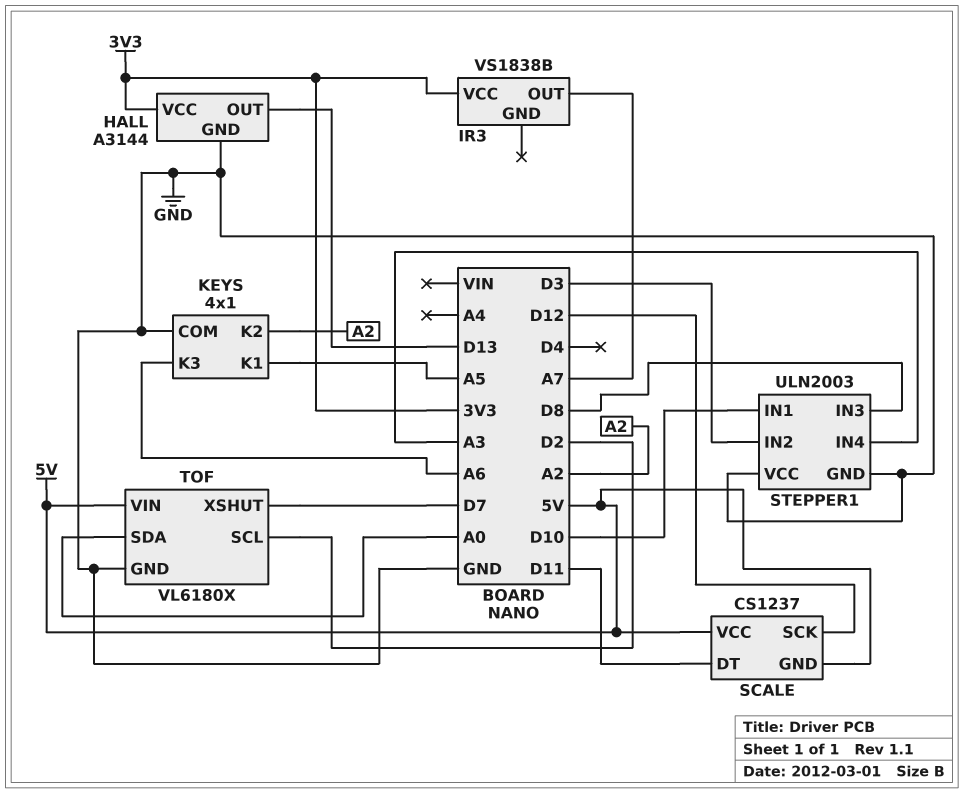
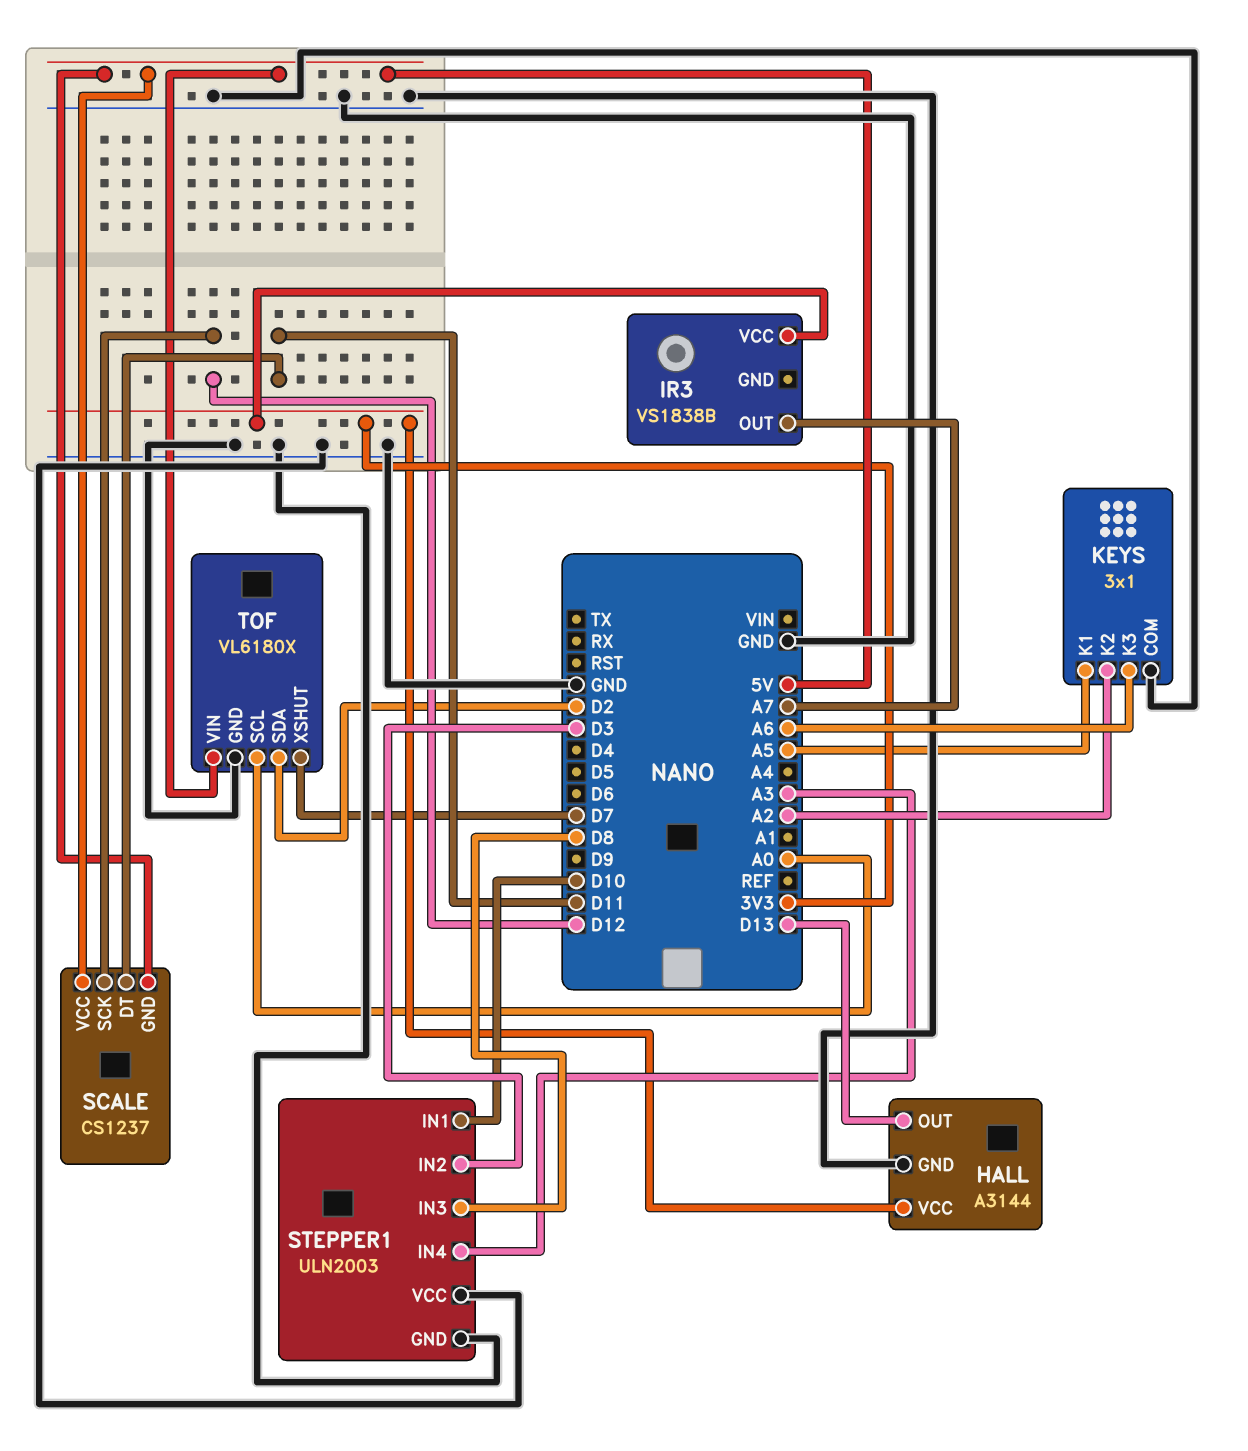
KEYS: 4x1 -> 3x1
TOF pin SCL: D2 -> A0
TOF pin SDA: A0 -> D2

